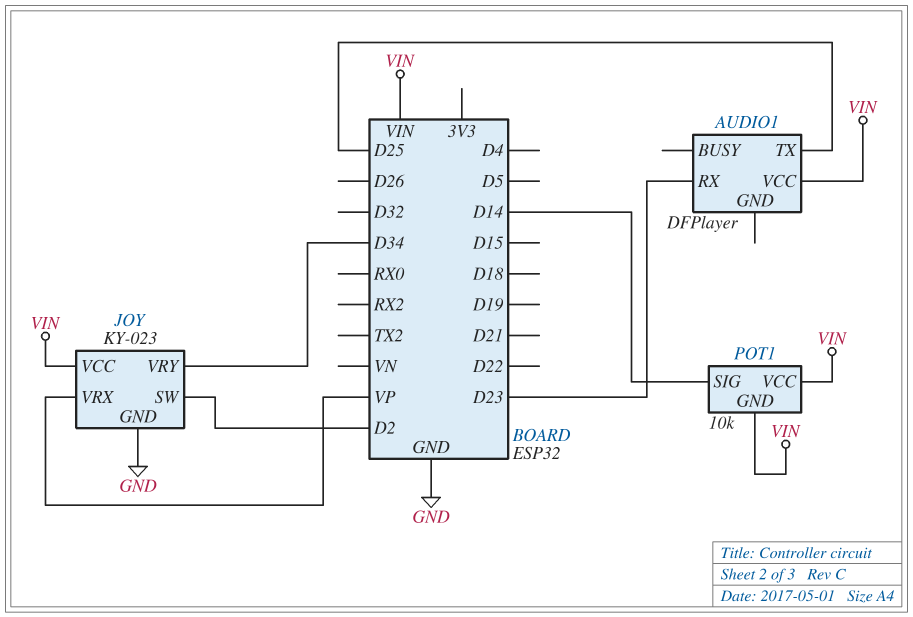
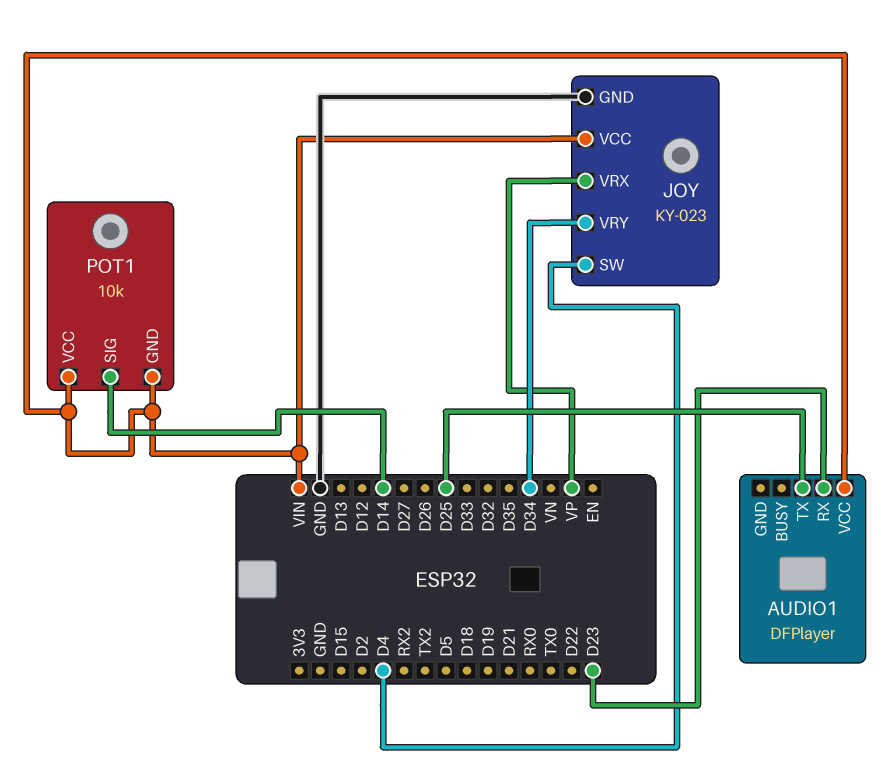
JOY pin SW: D2 -> D4

